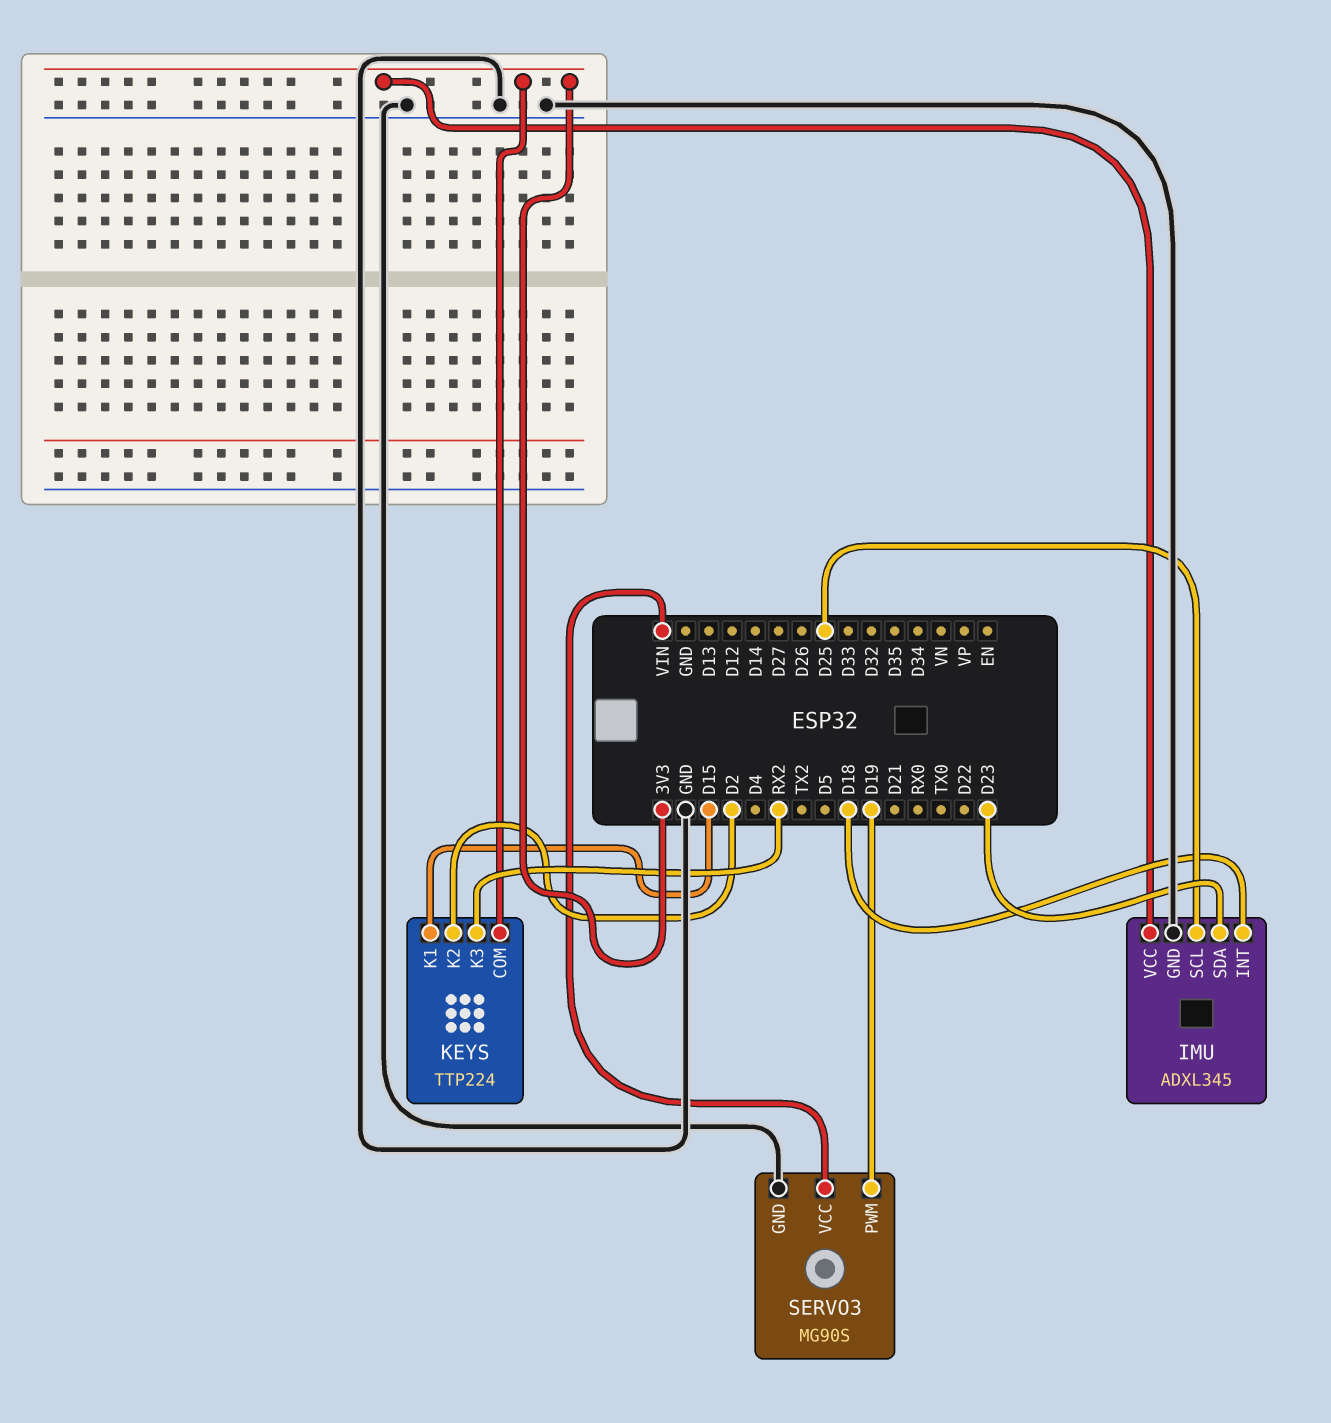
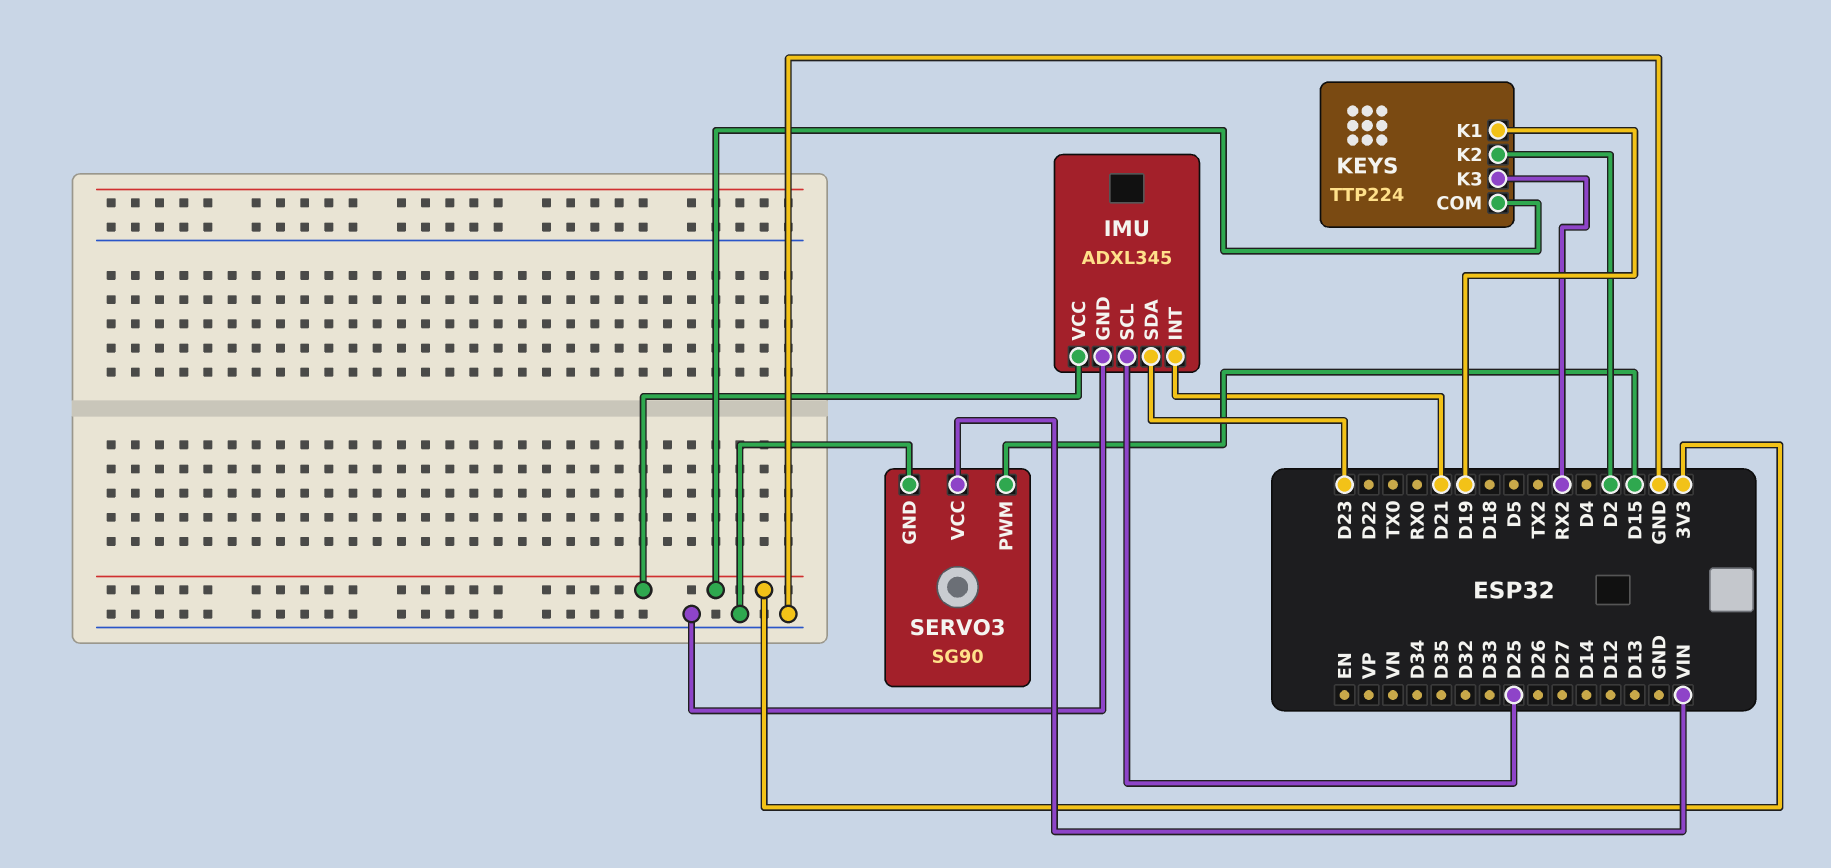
IMU pin INT: D18 -> D21
KEYS pin K1: D15 -> D19
SERVO3: MG90S -> SG90
SERVO3 pin PWM: D19 -> D15

